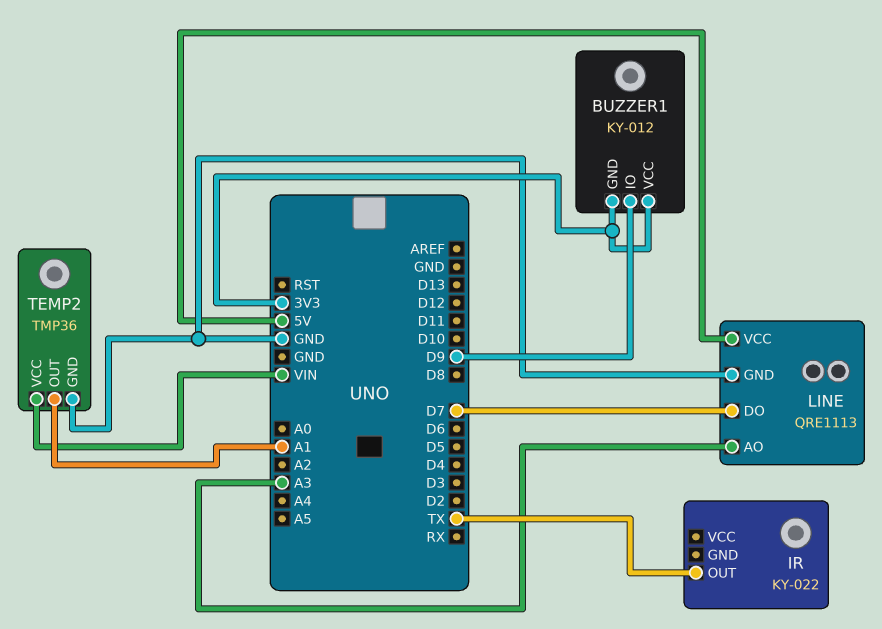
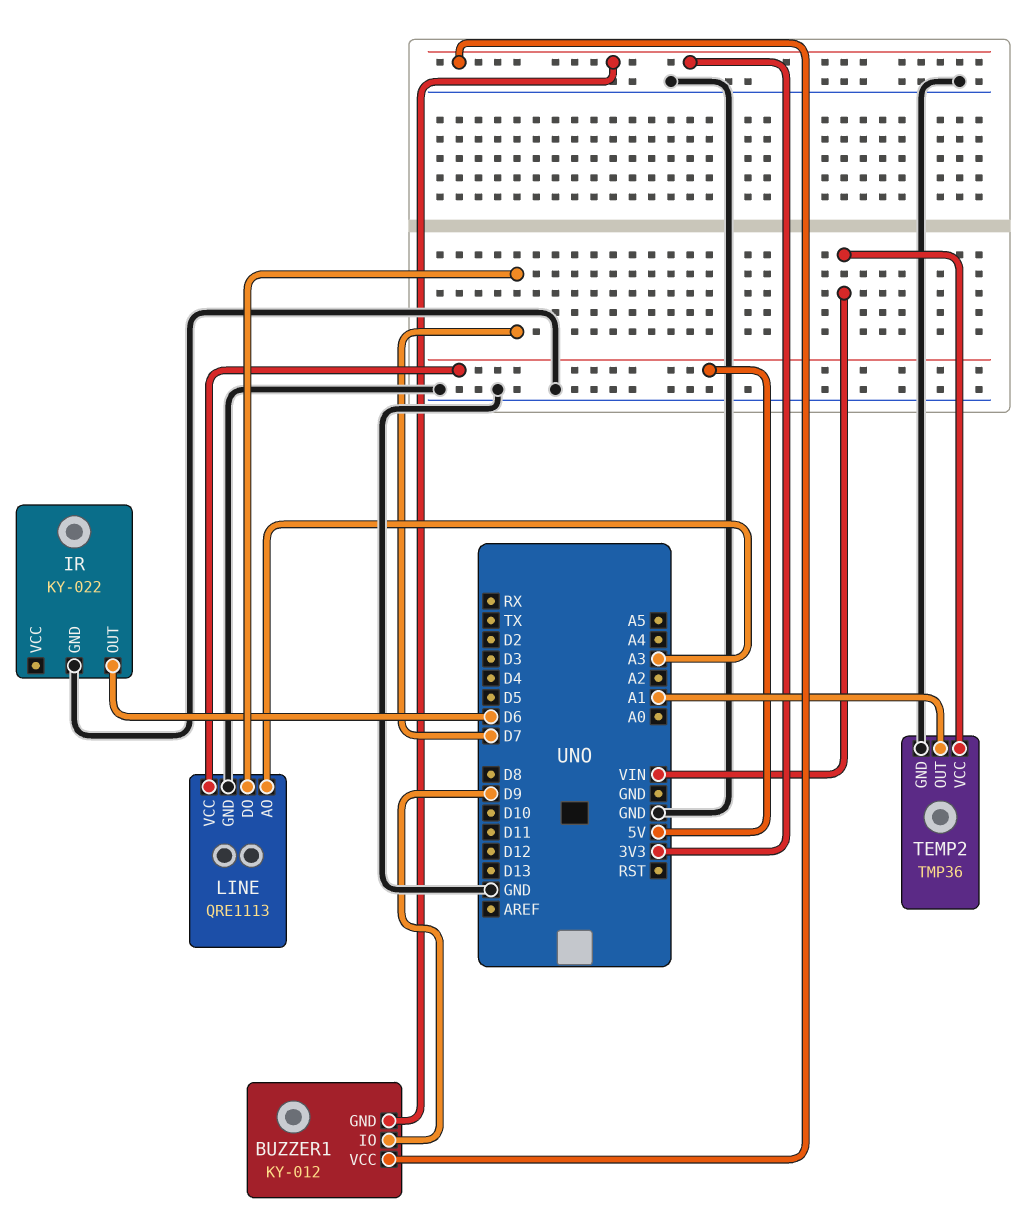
IR pin GND: none -> GND
IR pin OUT: TX -> D6

